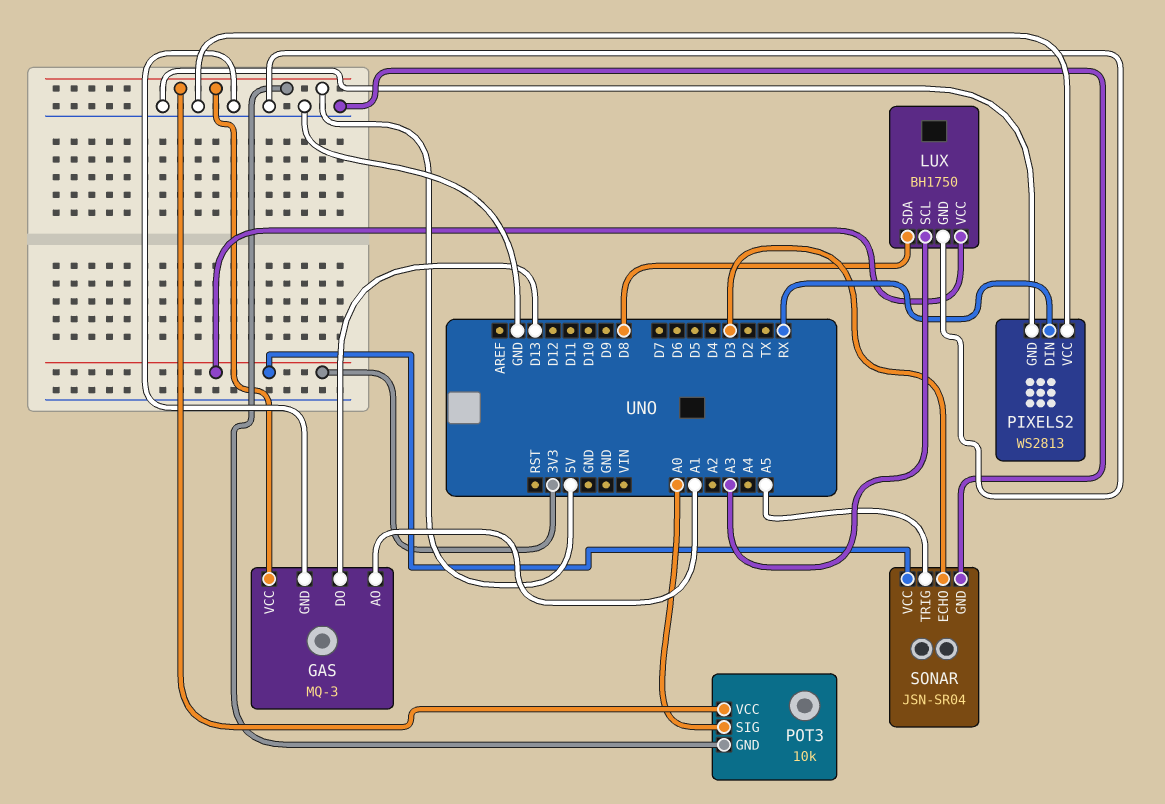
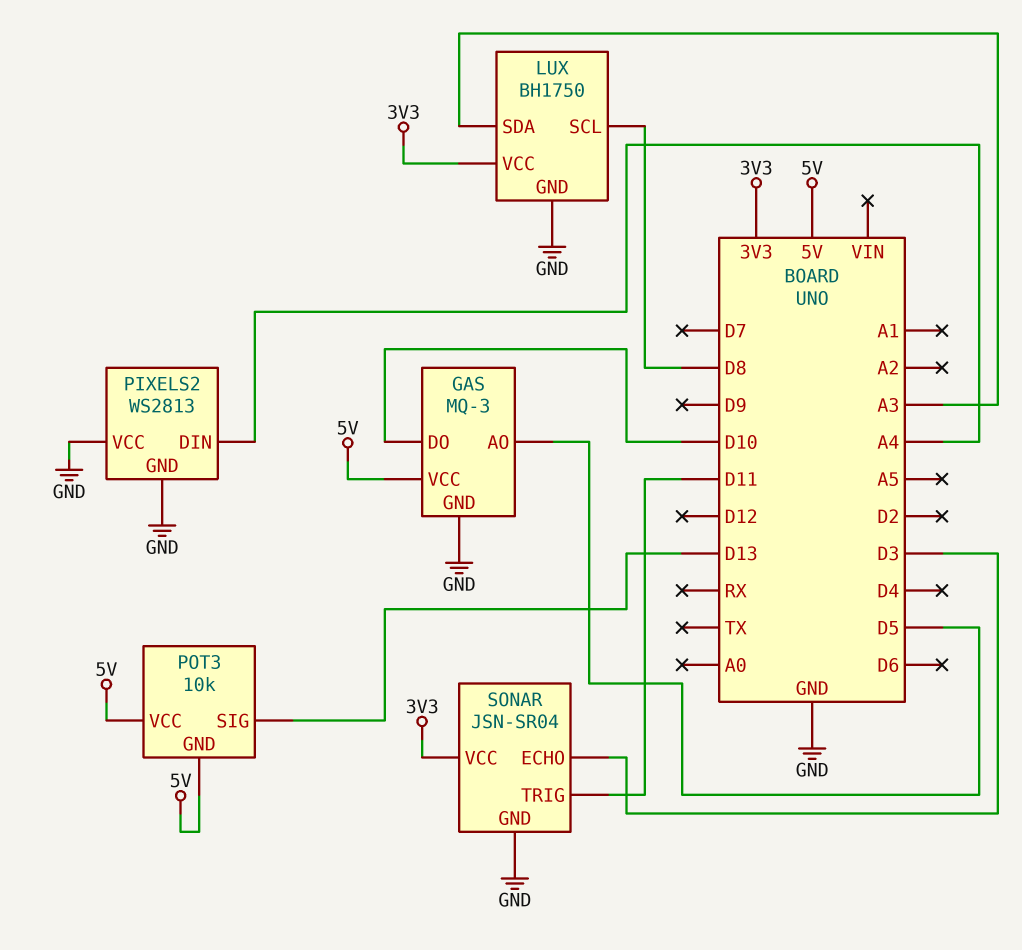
GAS pin AO: A1 -> D5
GAS pin DO: D13 -> D10
LUX pin SCL: A3 -> D8
LUX pin SDA: D8 -> A3
PIXELS2 pin DIN: RX -> A4
POT3 pin SIG: A0 -> D13
SONAR pin TRIG: A5 -> D11

